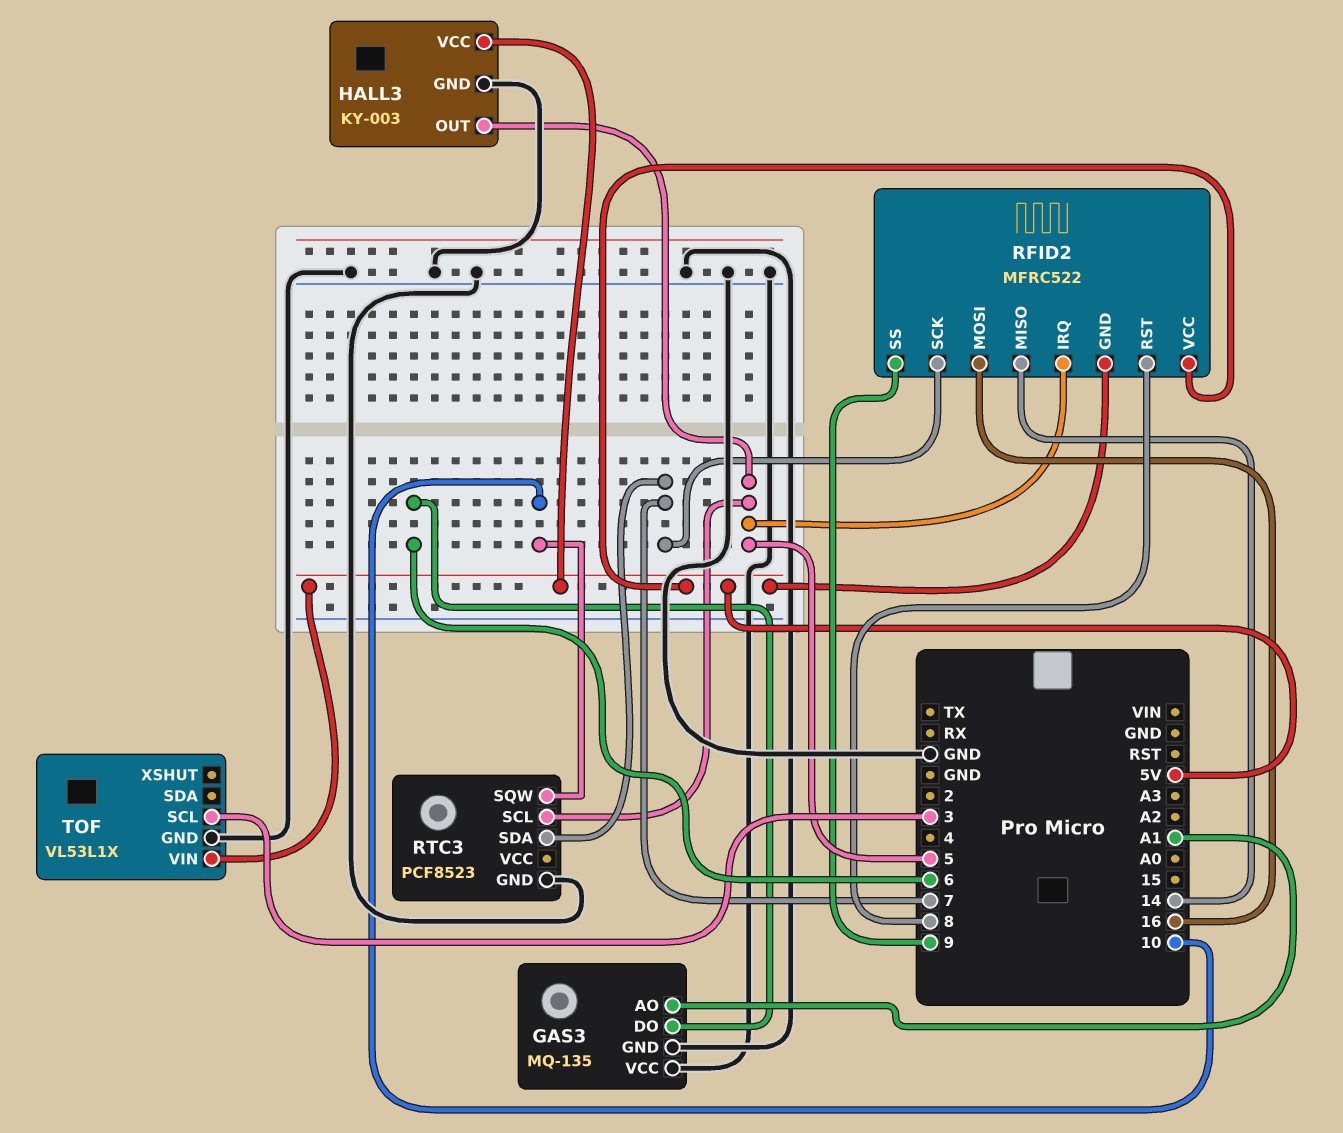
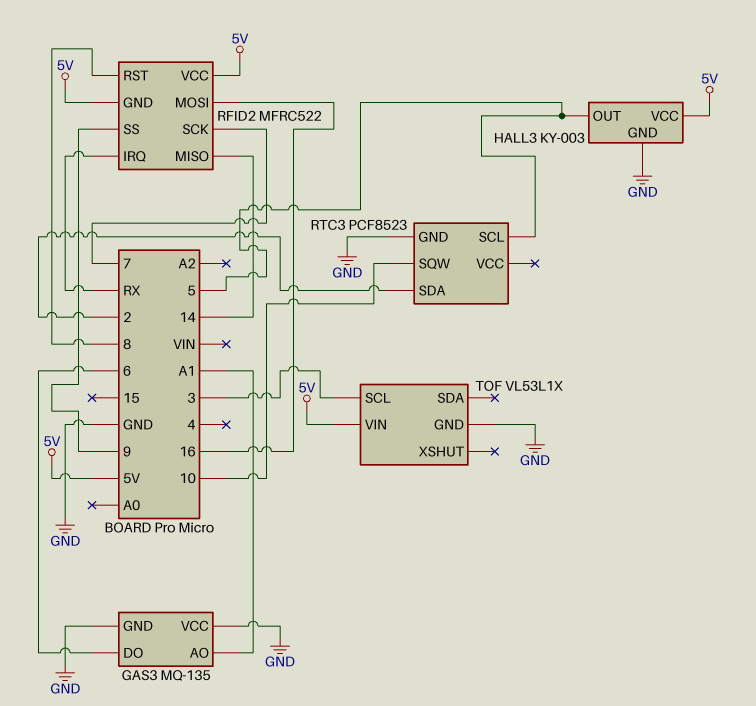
RFID2 pin IRQ: 5 -> RX
RTC3 pin SDA: 7 -> 2

